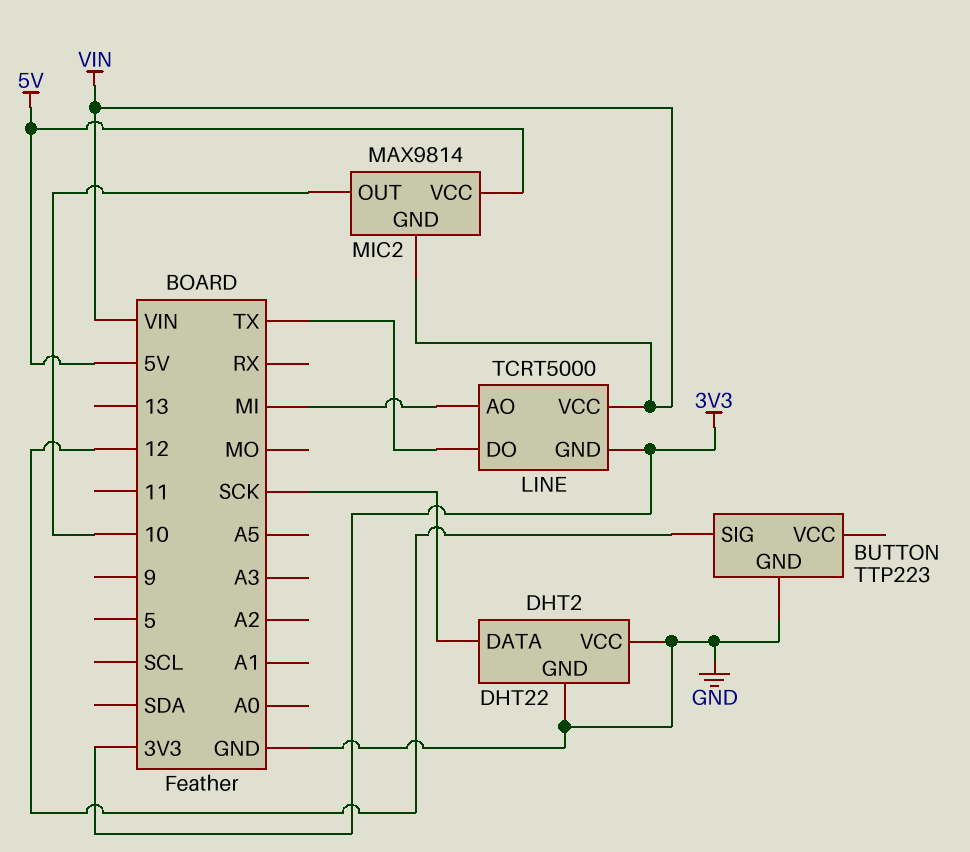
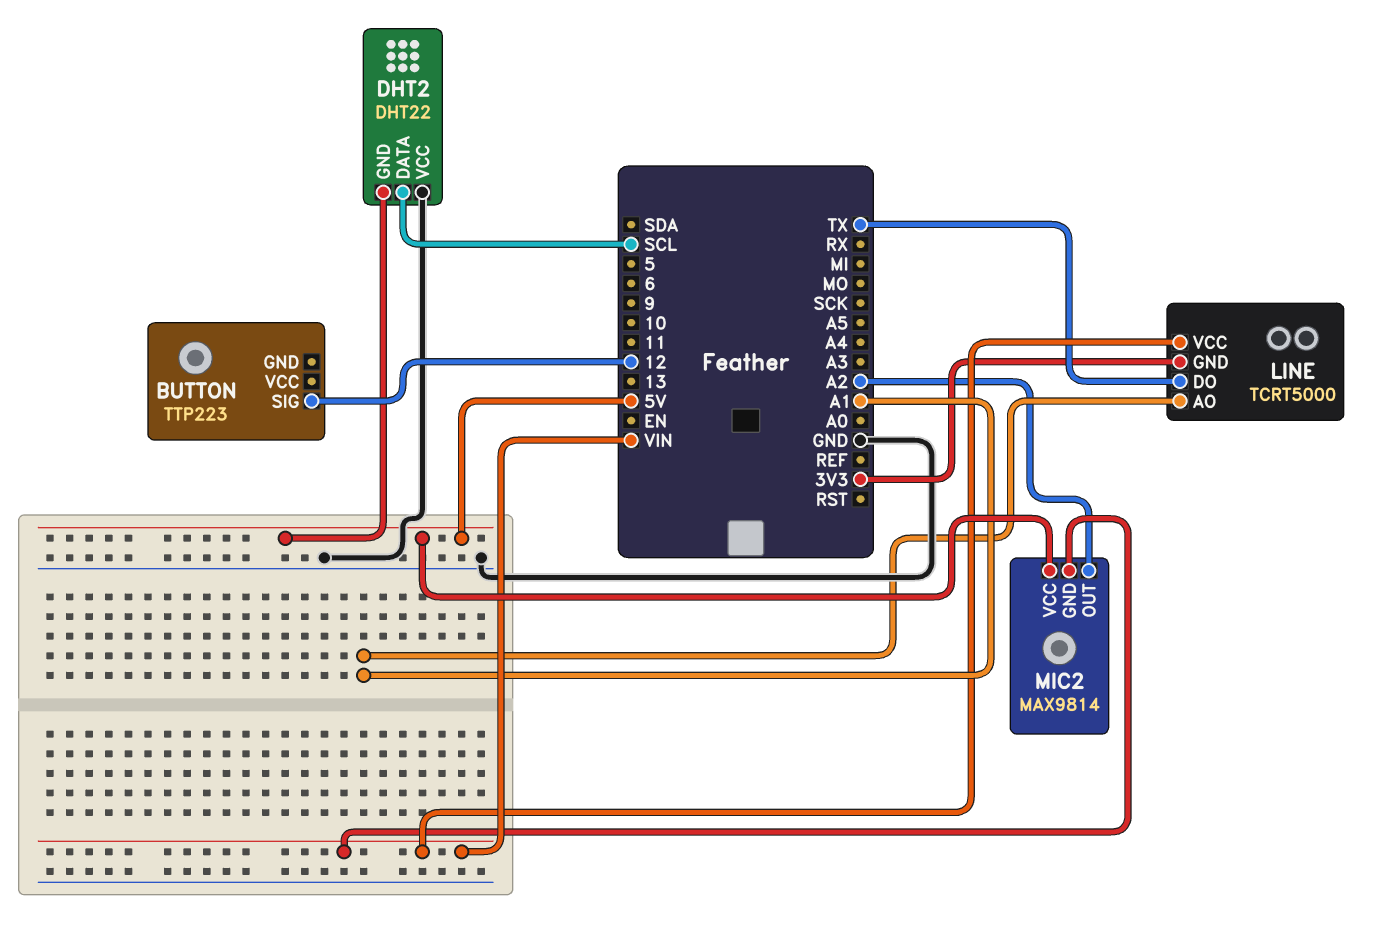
BUTTON pin GND: GND -> none
DHT2 pin DATA: SCK -> SCL
DHT2 pin GND: GND -> 5V
LINE pin AO: MI -> A1
MIC2 pin OUT: 10 -> A2

